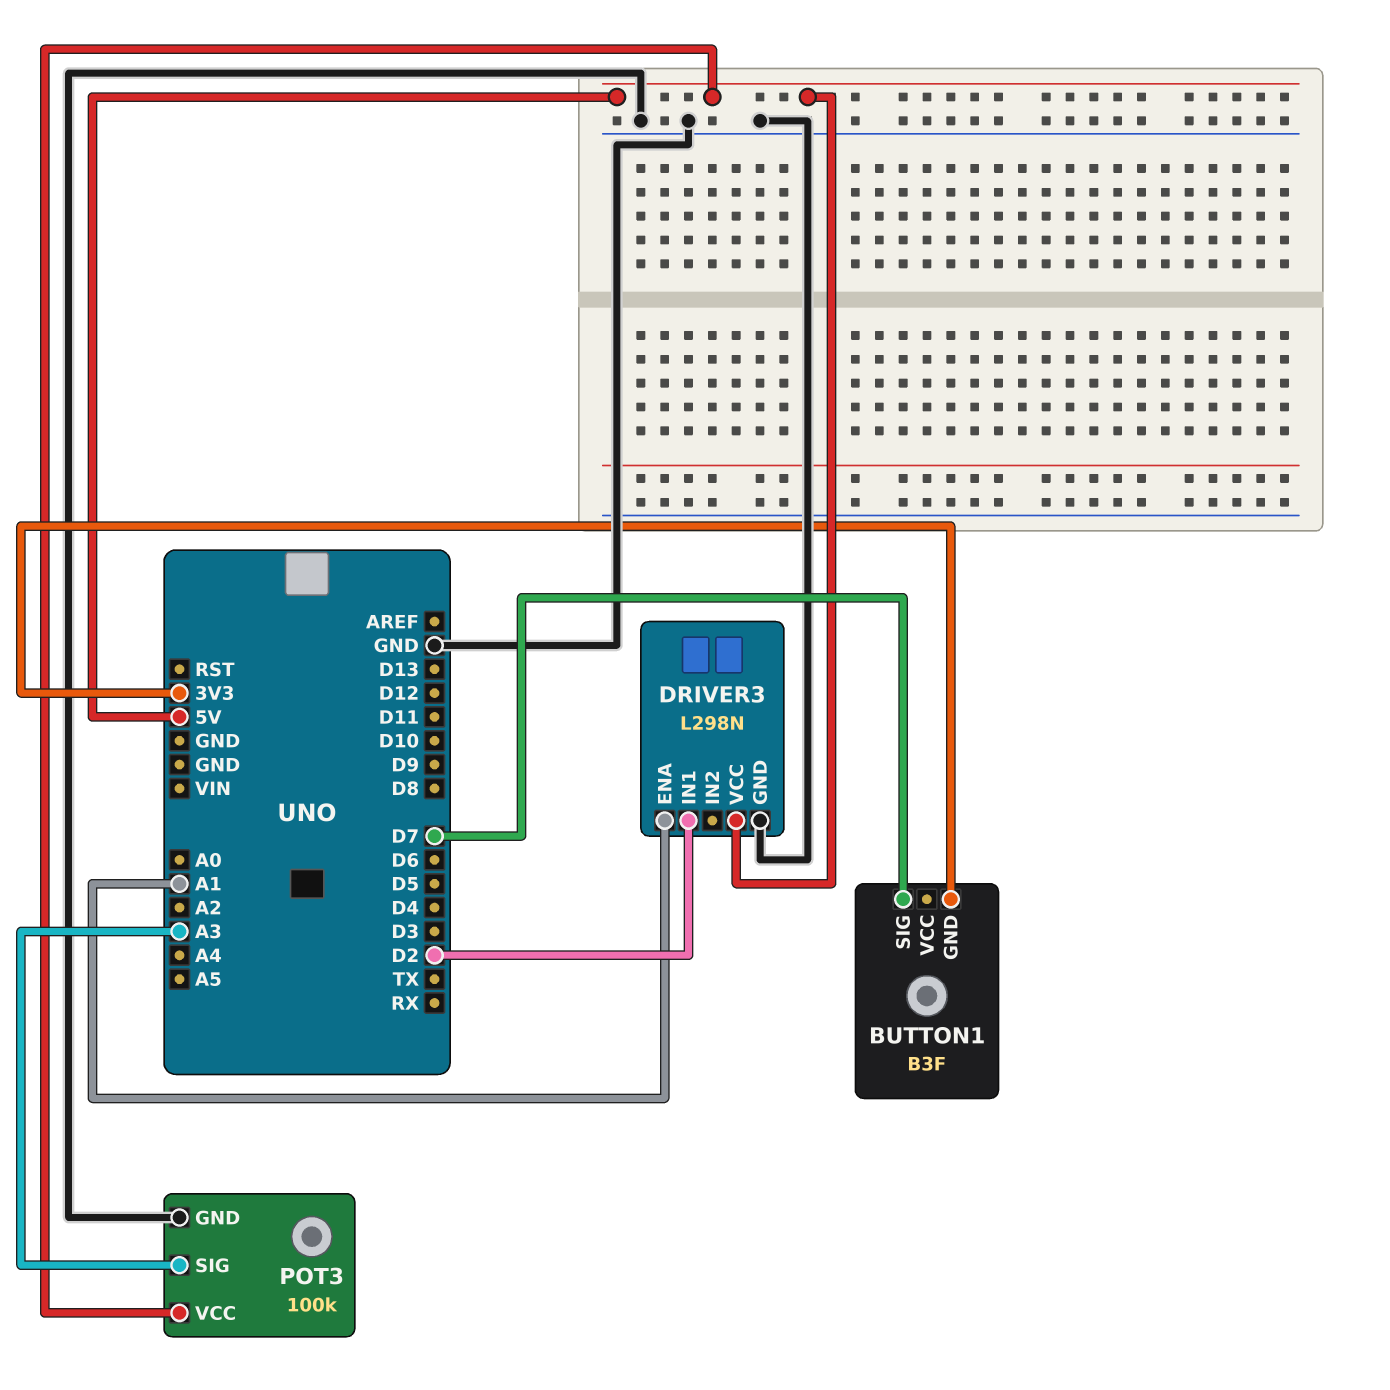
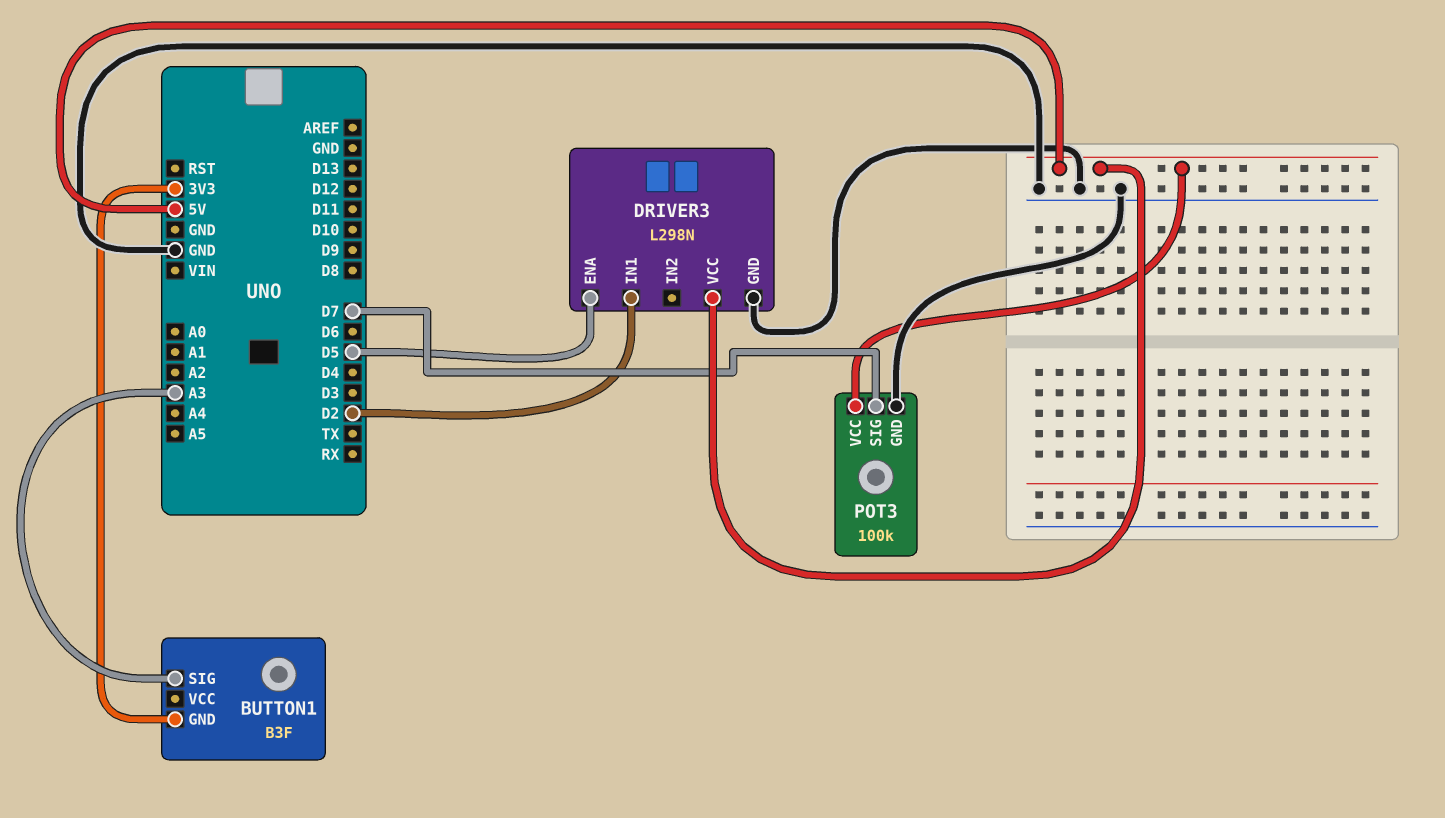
BUTTON1 pin SIG: D7 -> A3
DRIVER3 pin ENA: A1 -> D5
POT3 pin SIG: A3 -> D7

